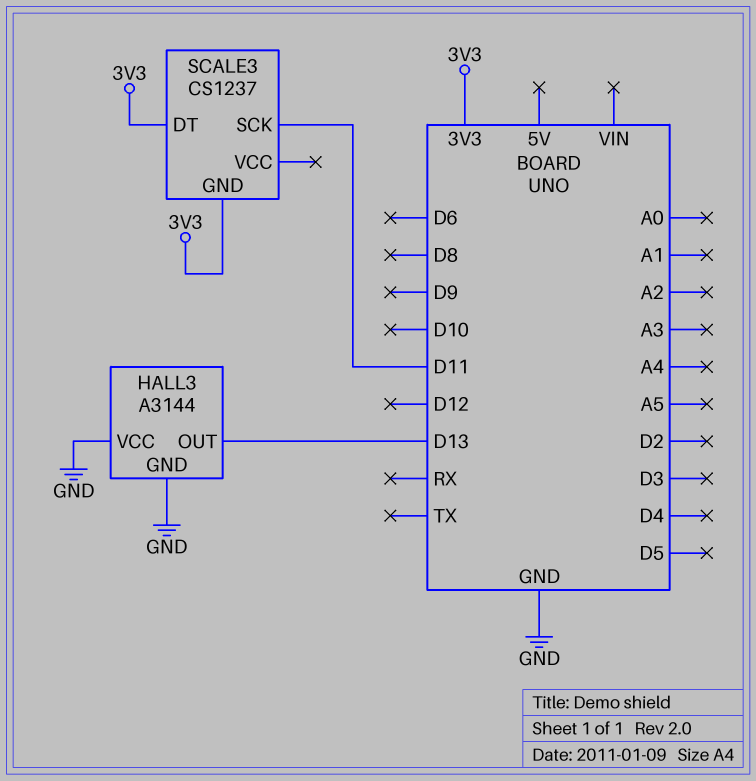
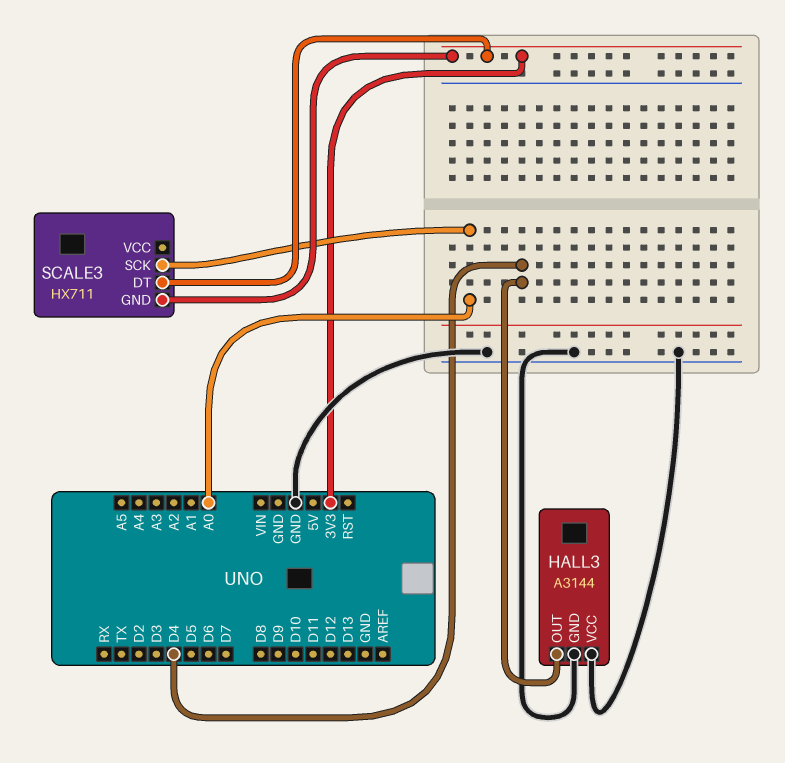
HALL3 pin OUT: D13 -> D4
SCALE3: CS1237 -> HX711
SCALE3 pin SCK: D11 -> A0

